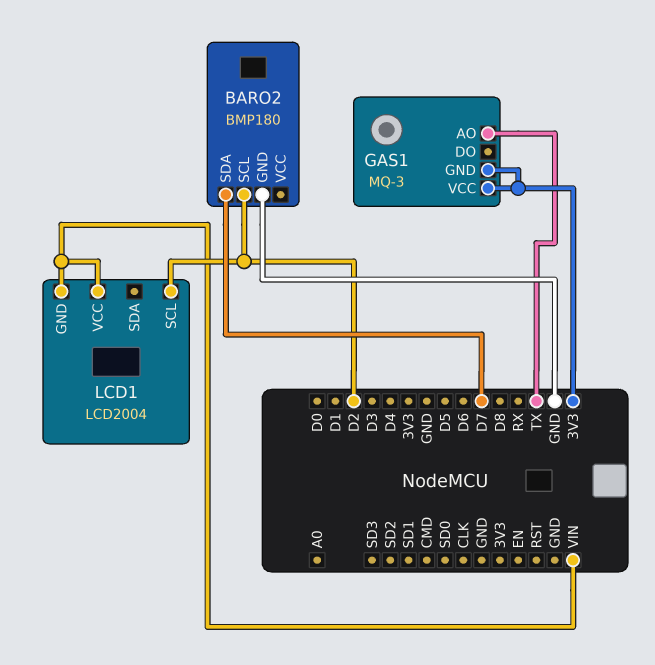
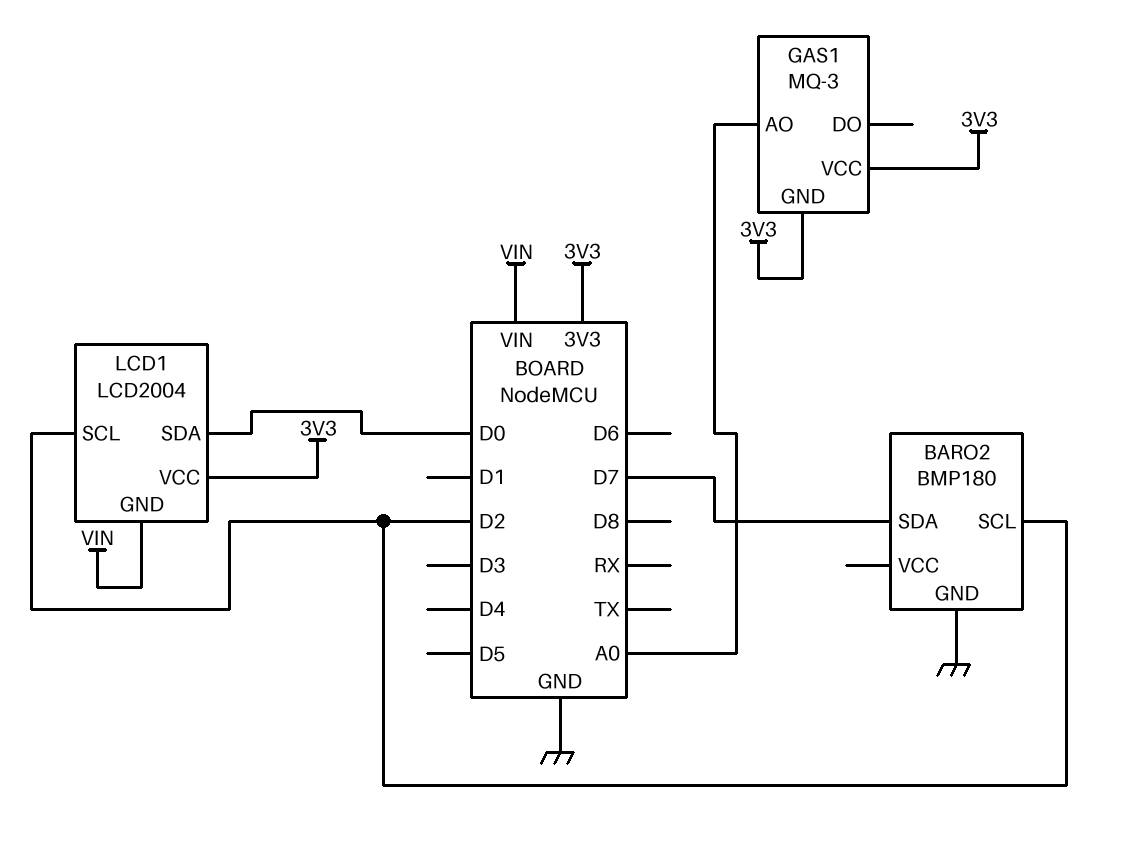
GAS1 pin AO: TX -> A0
LCD1 pin SDA: none -> D0
LCD1 pin VCC: VIN -> 3V3

